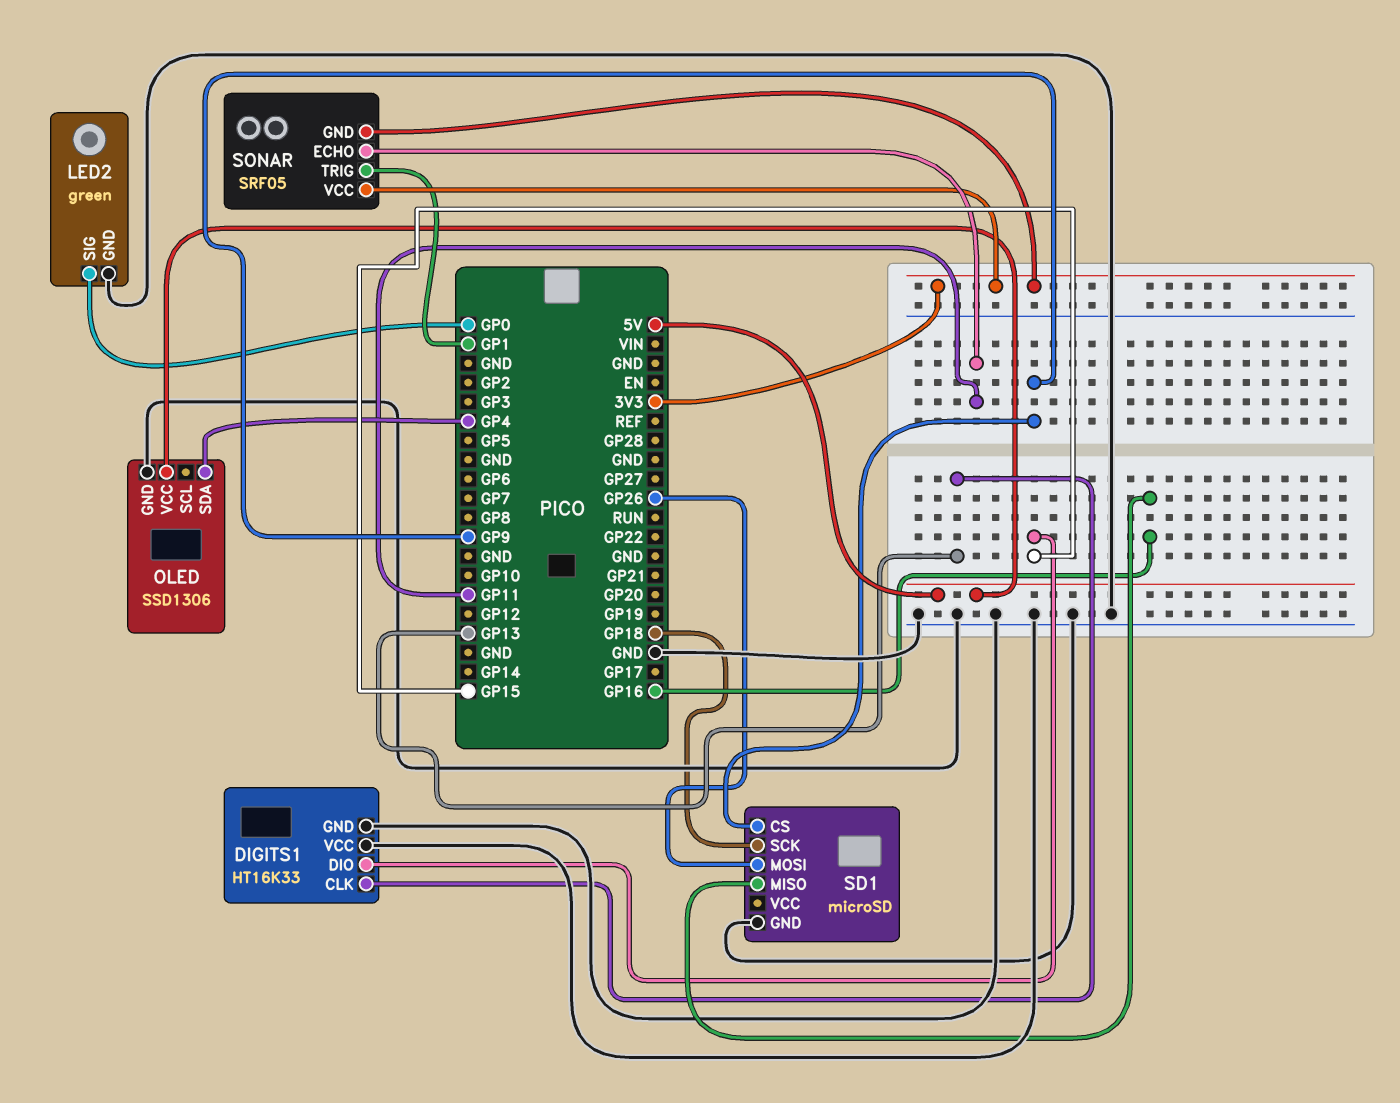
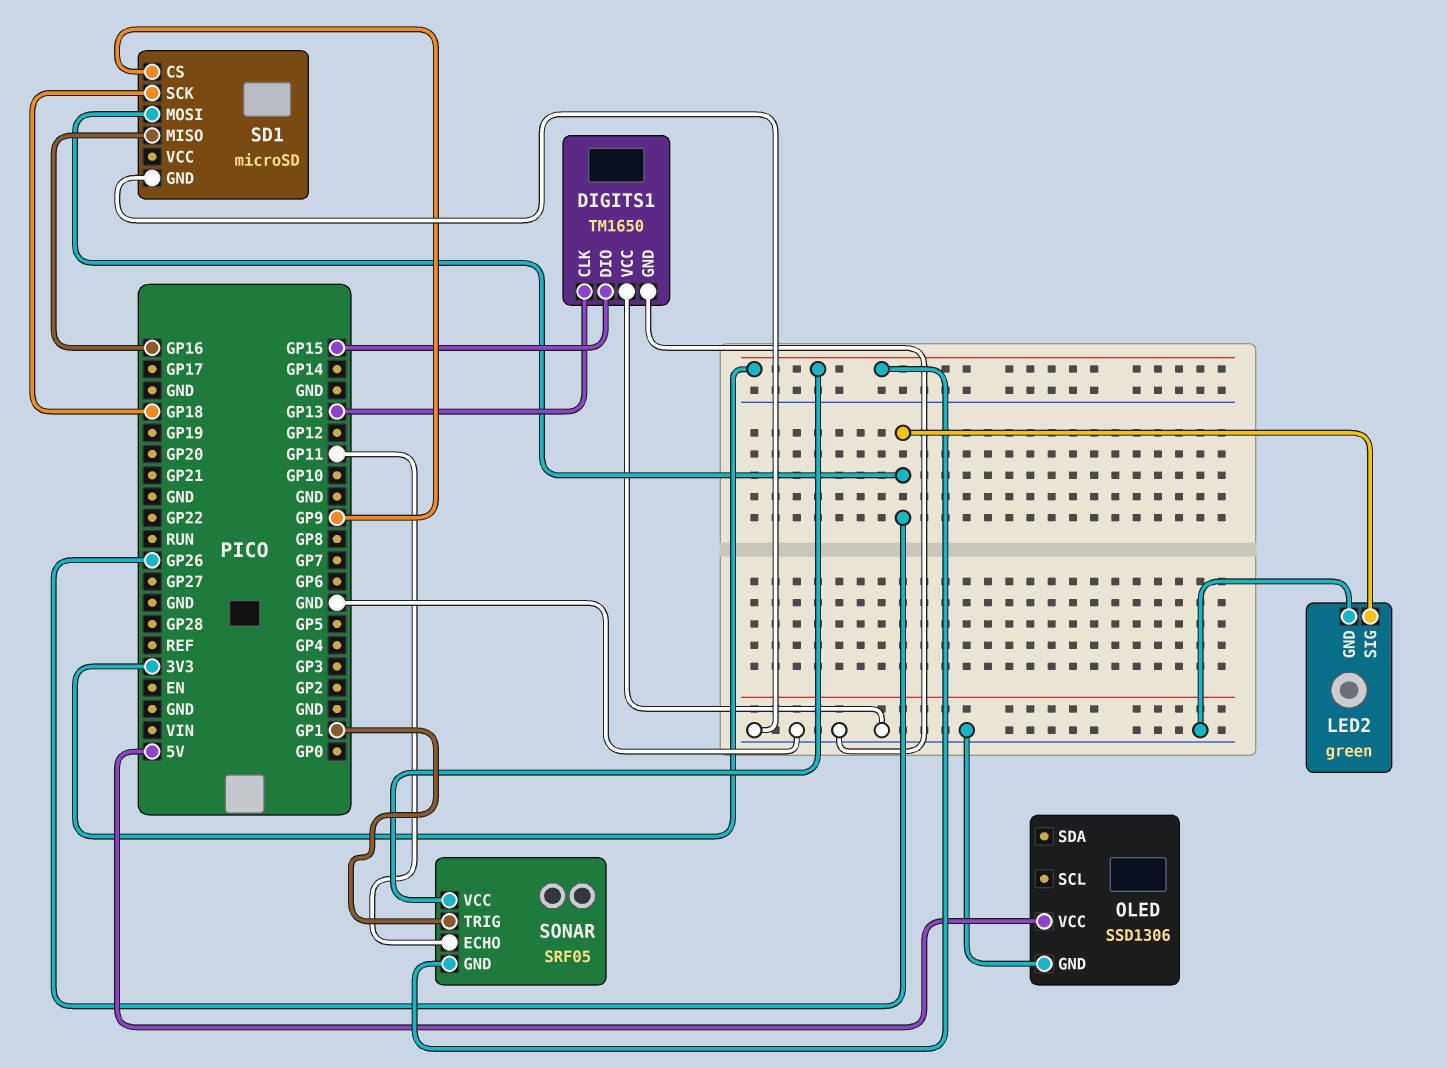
DIGITS1: HT16K33 -> TM1650
LED2 pin SIG: GP0 -> GP26
OLED pin SDA: GP4 -> none

